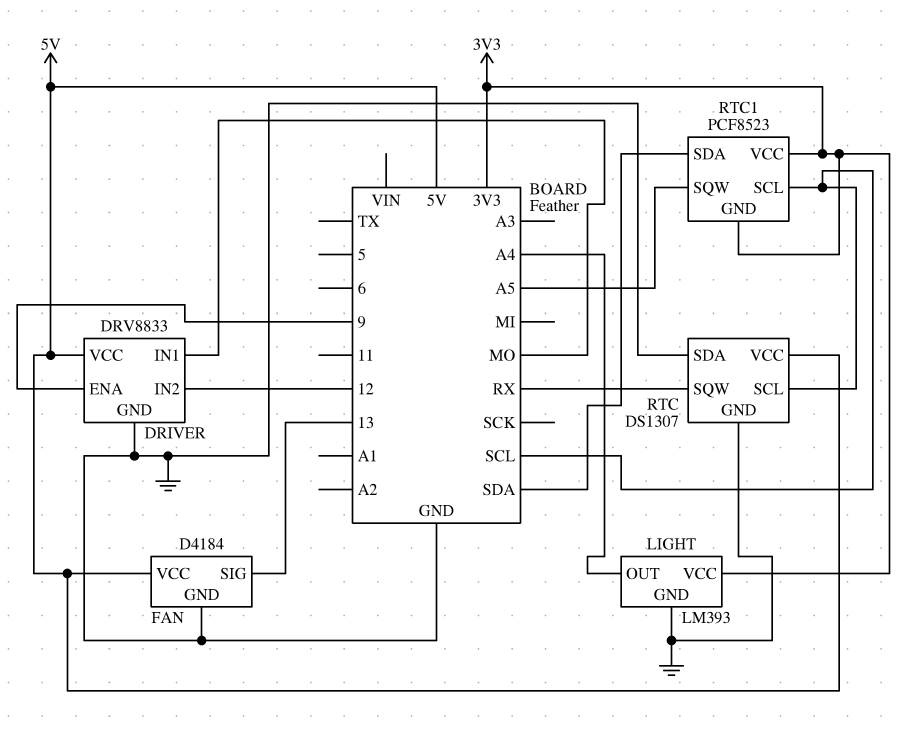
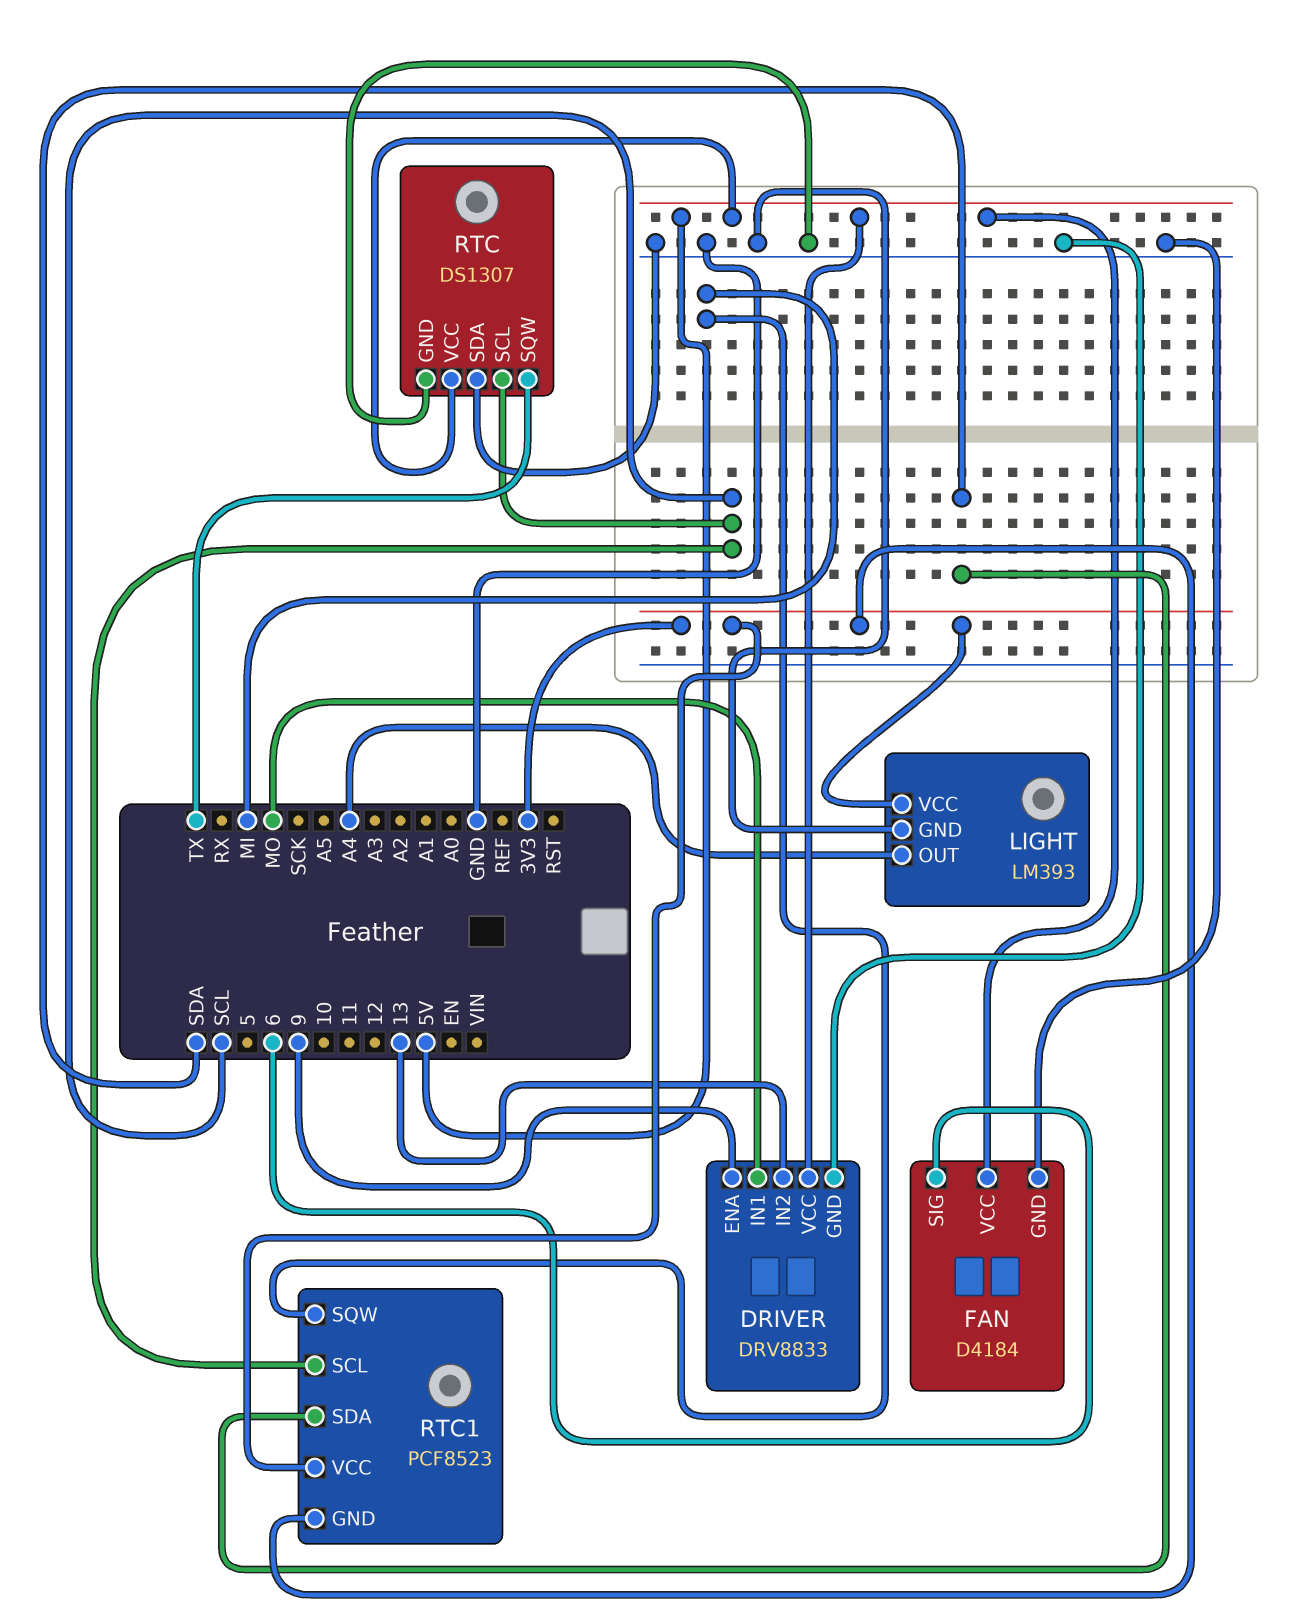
DRIVER pin IN2: 12 -> 13
FAN pin SIG: 13 -> 6
RTC pin SQW: RX -> TX
RTC1 pin SQW: A5 -> MI

